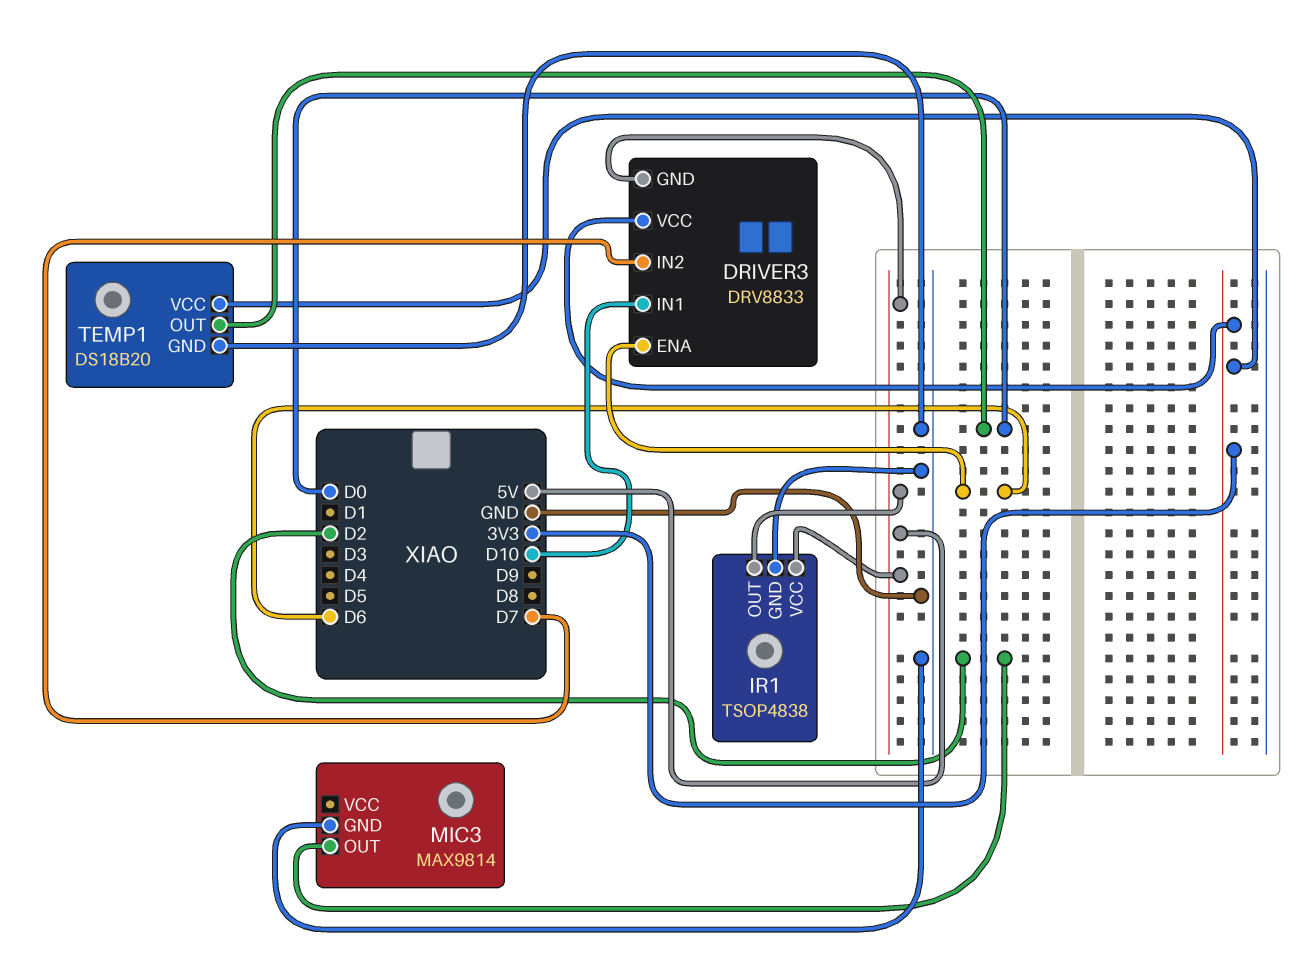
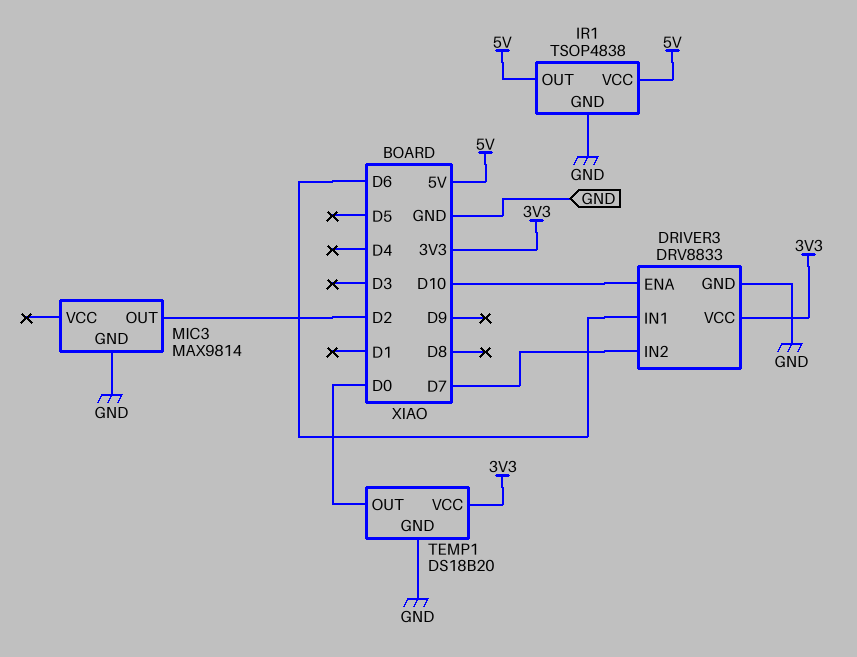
DRIVER3 pin ENA: D6 -> D10
DRIVER3 pin GND: 5V -> GND
DRIVER3 pin IN1: D10 -> D6

